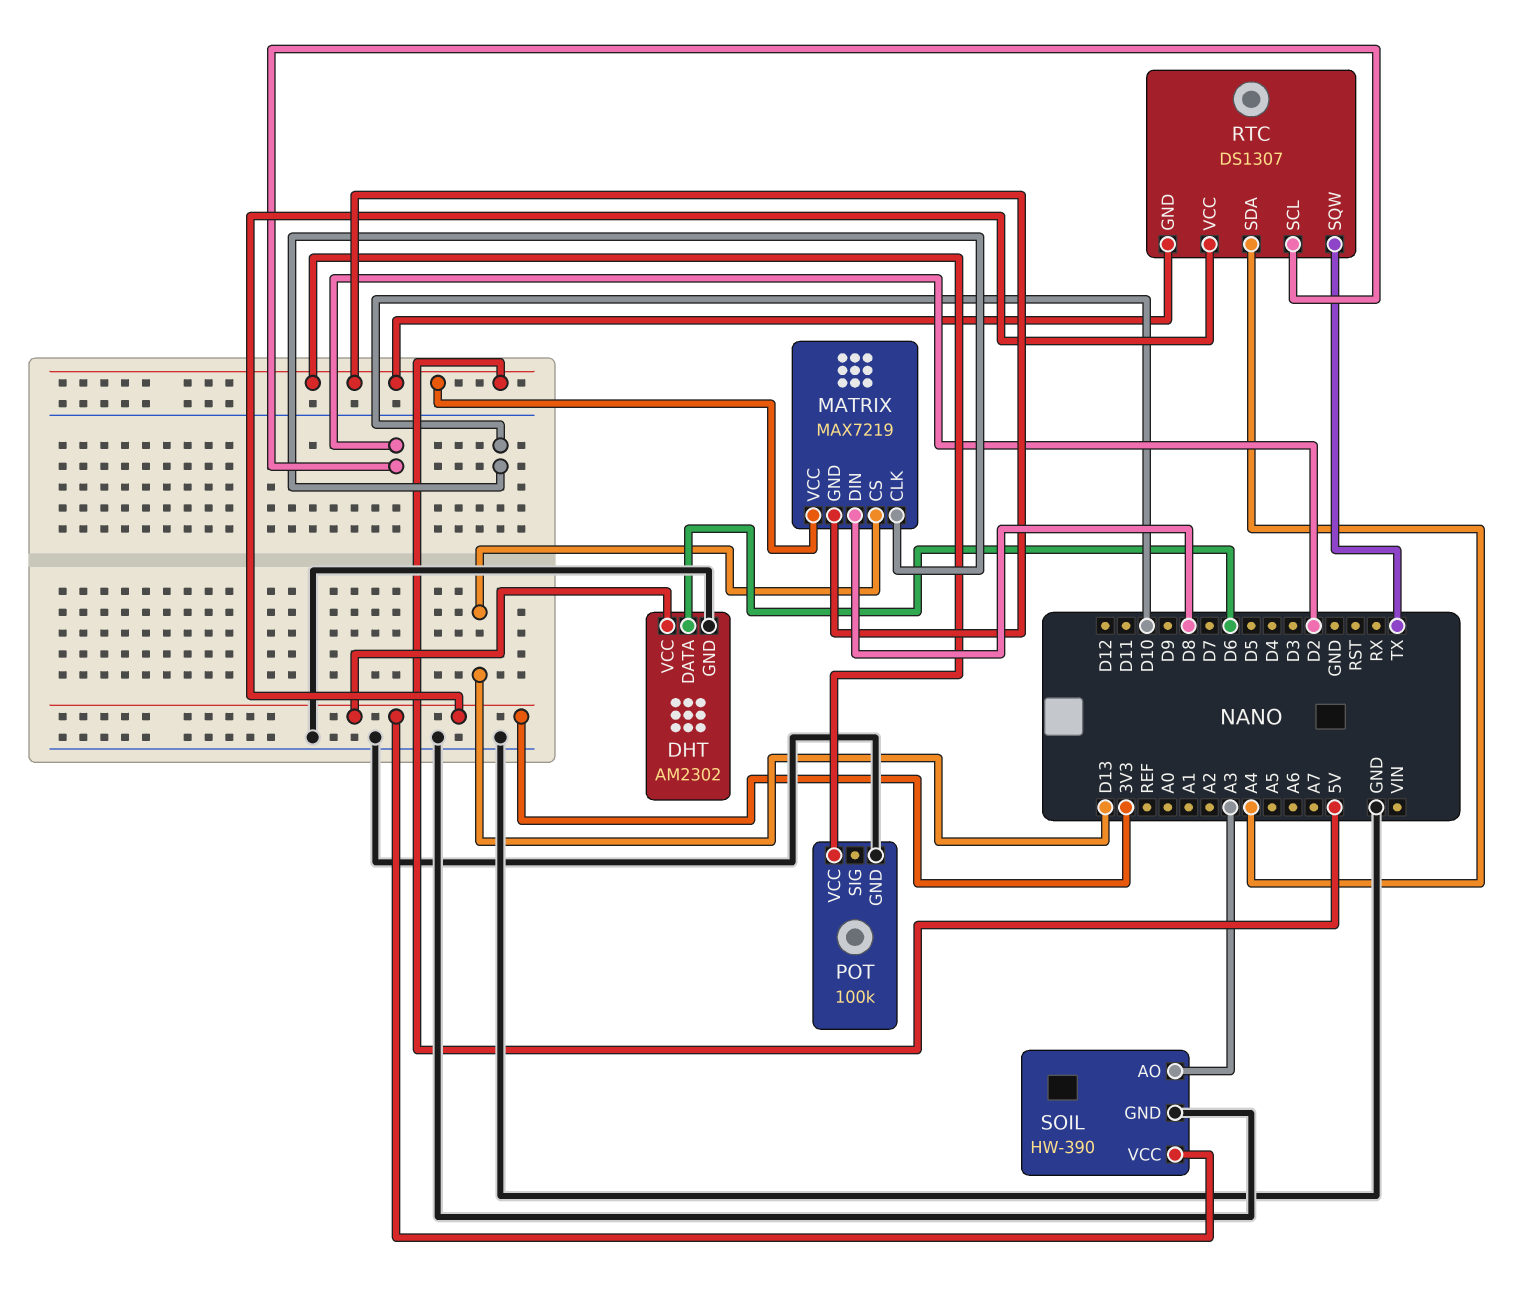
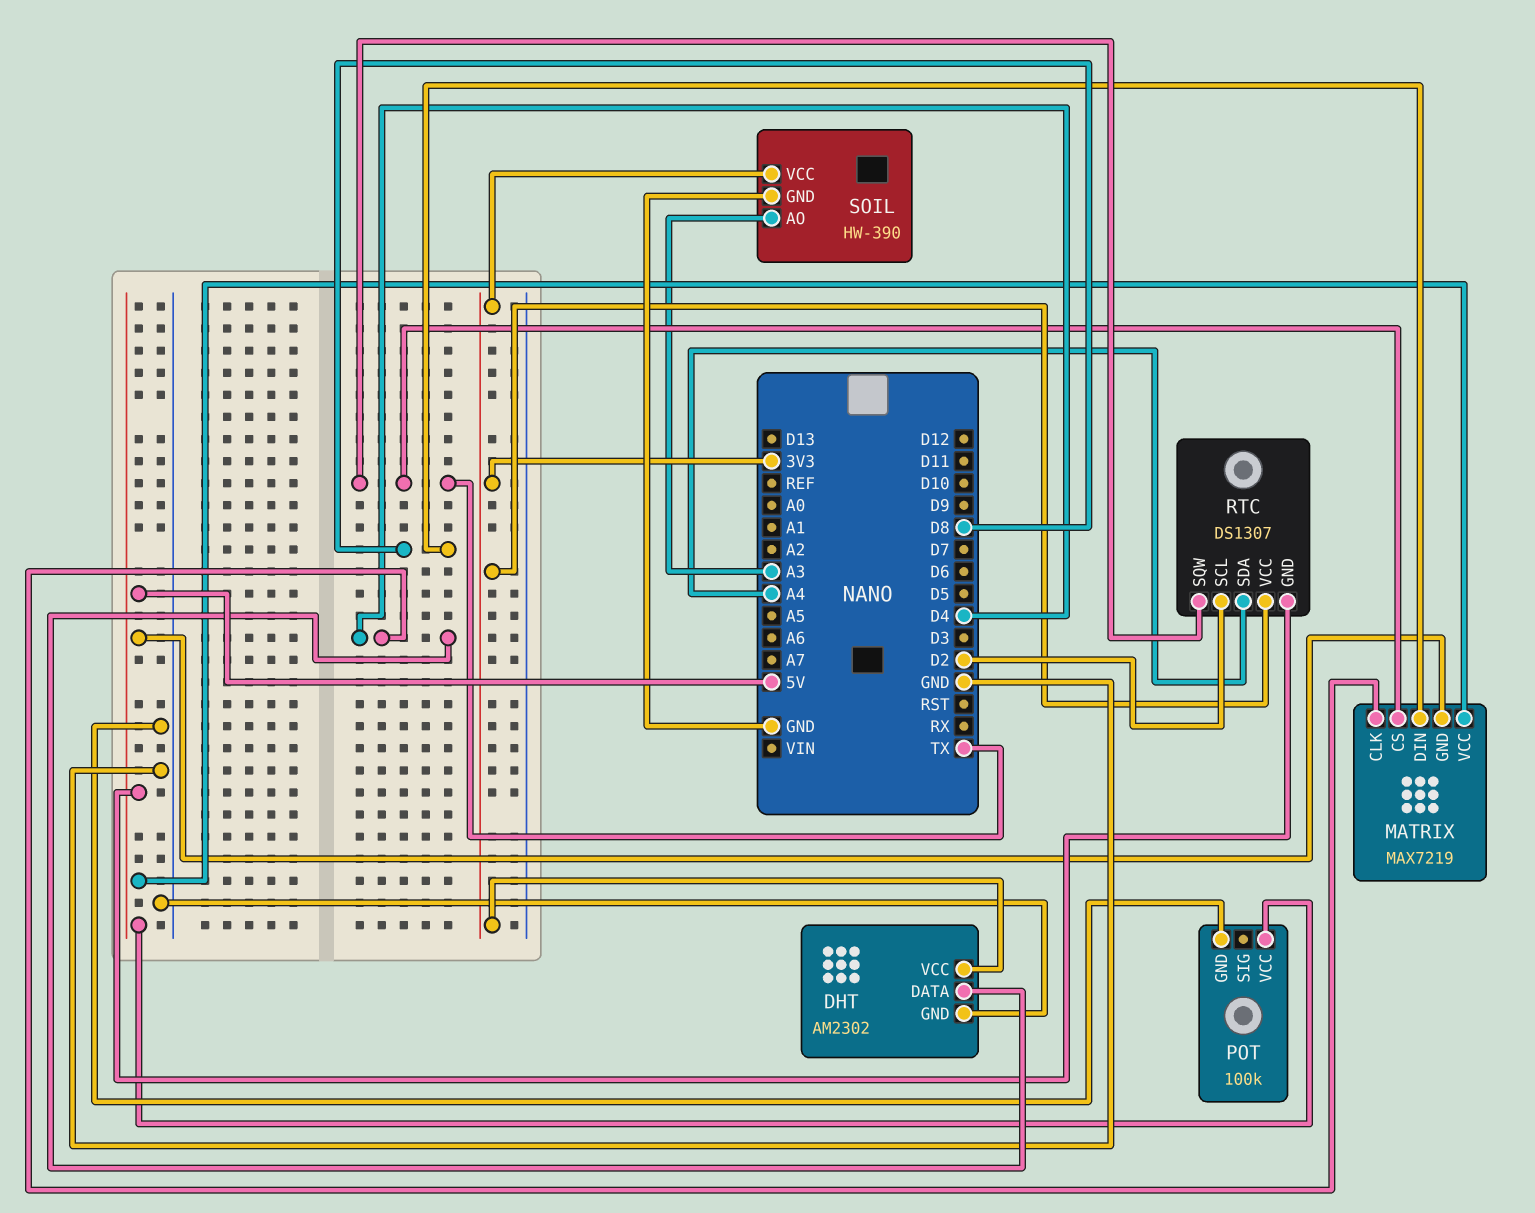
DHT pin DATA: D6 -> D4
MATRIX pin CLK: D10 -> D4
MATRIX pin CS: D13 -> TX

